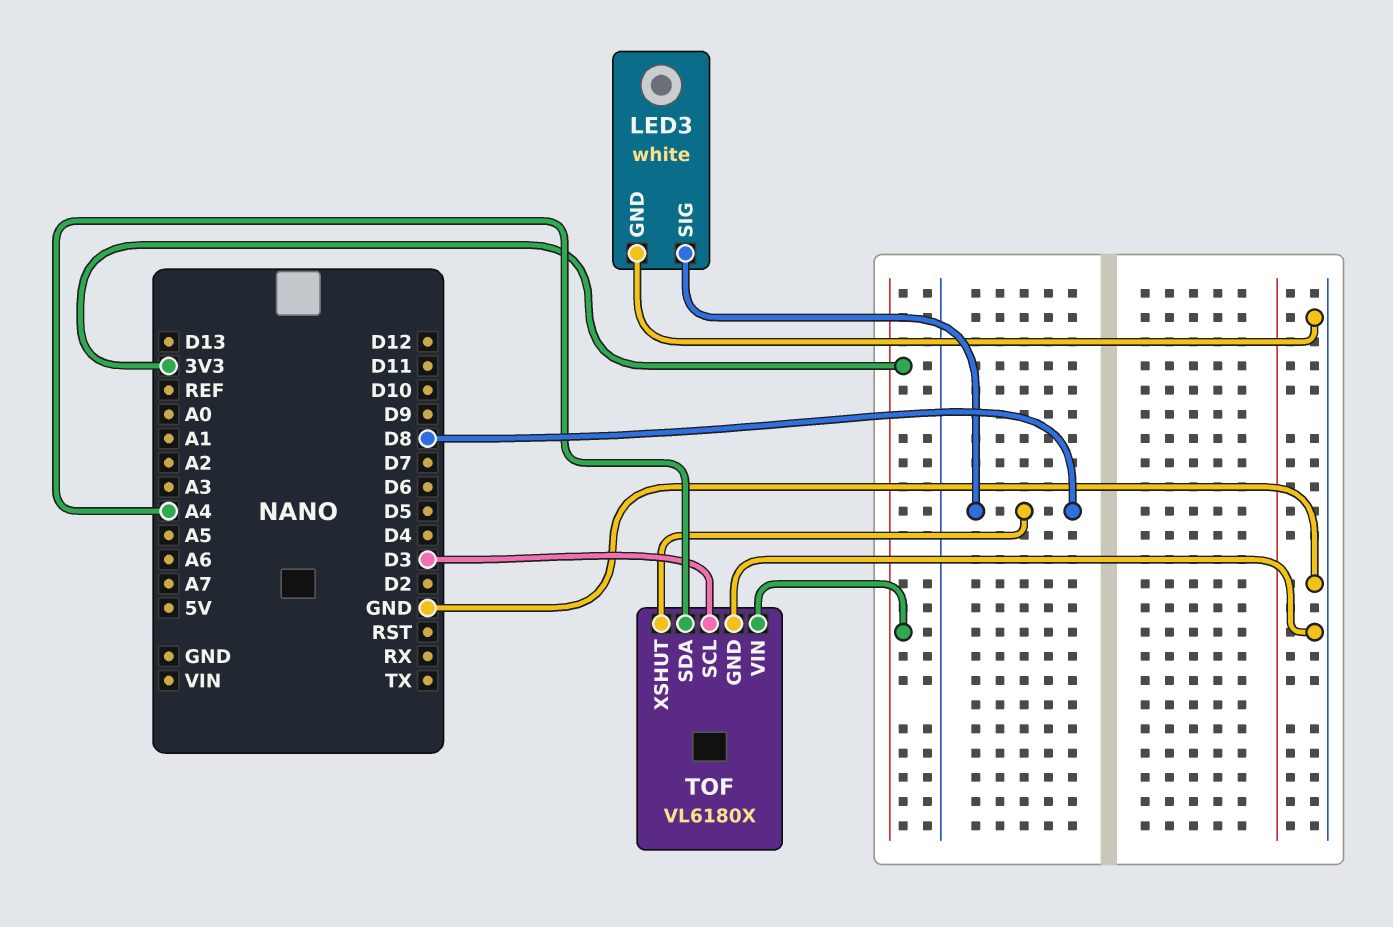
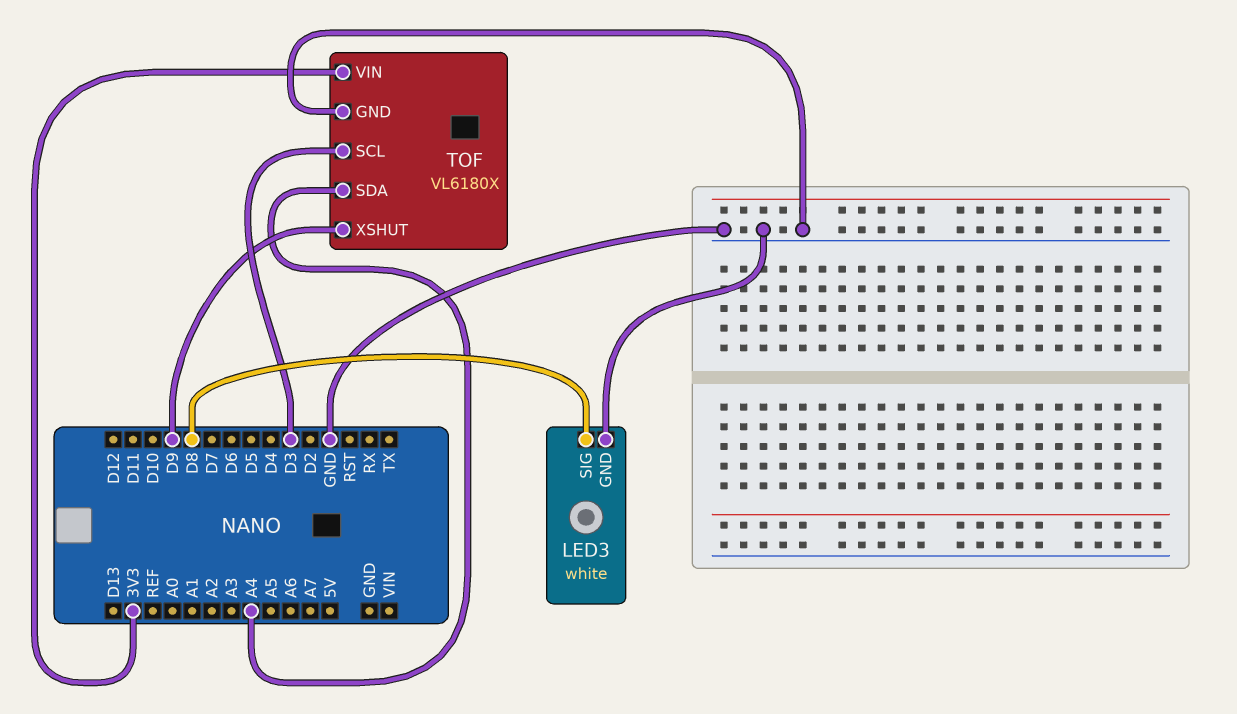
TOF pin XSHUT: D8 -> D9

